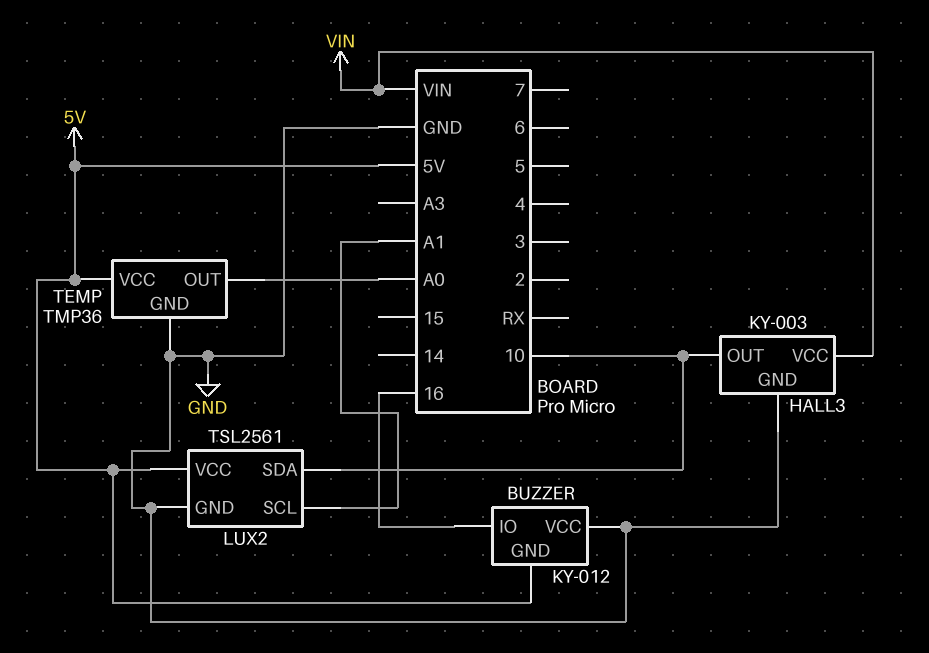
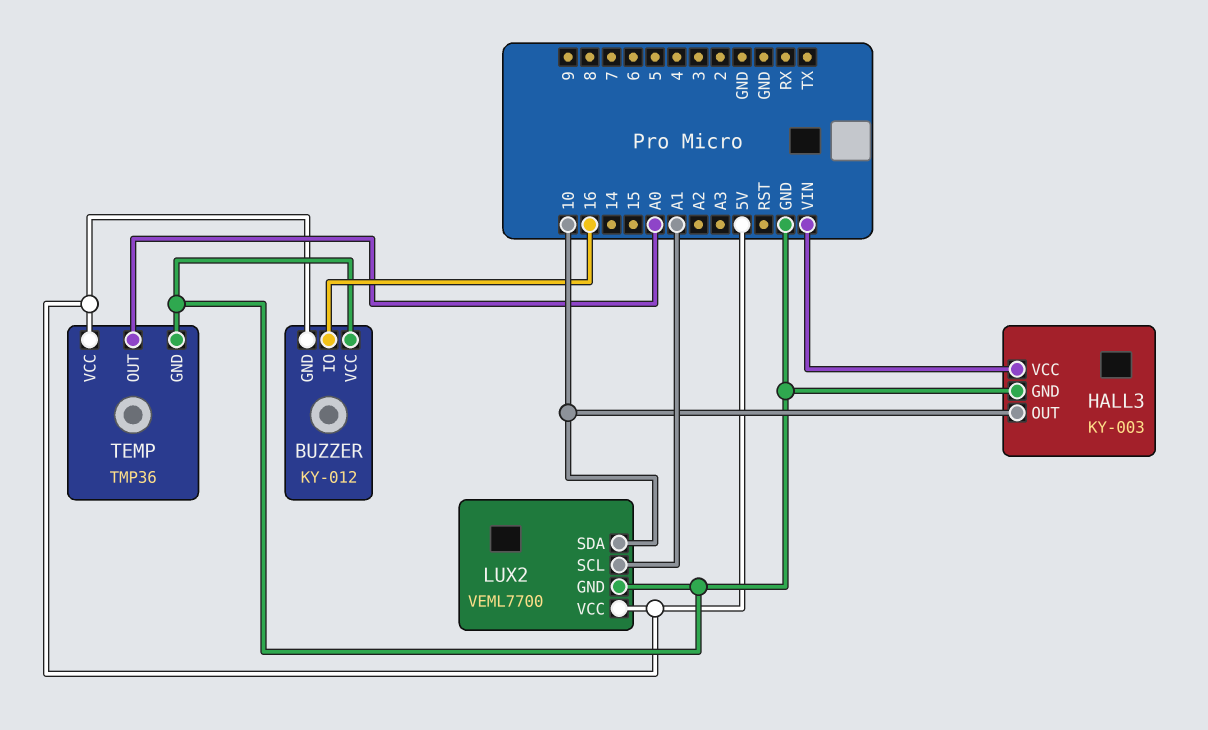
LUX2: TSL2561 -> VEML7700

